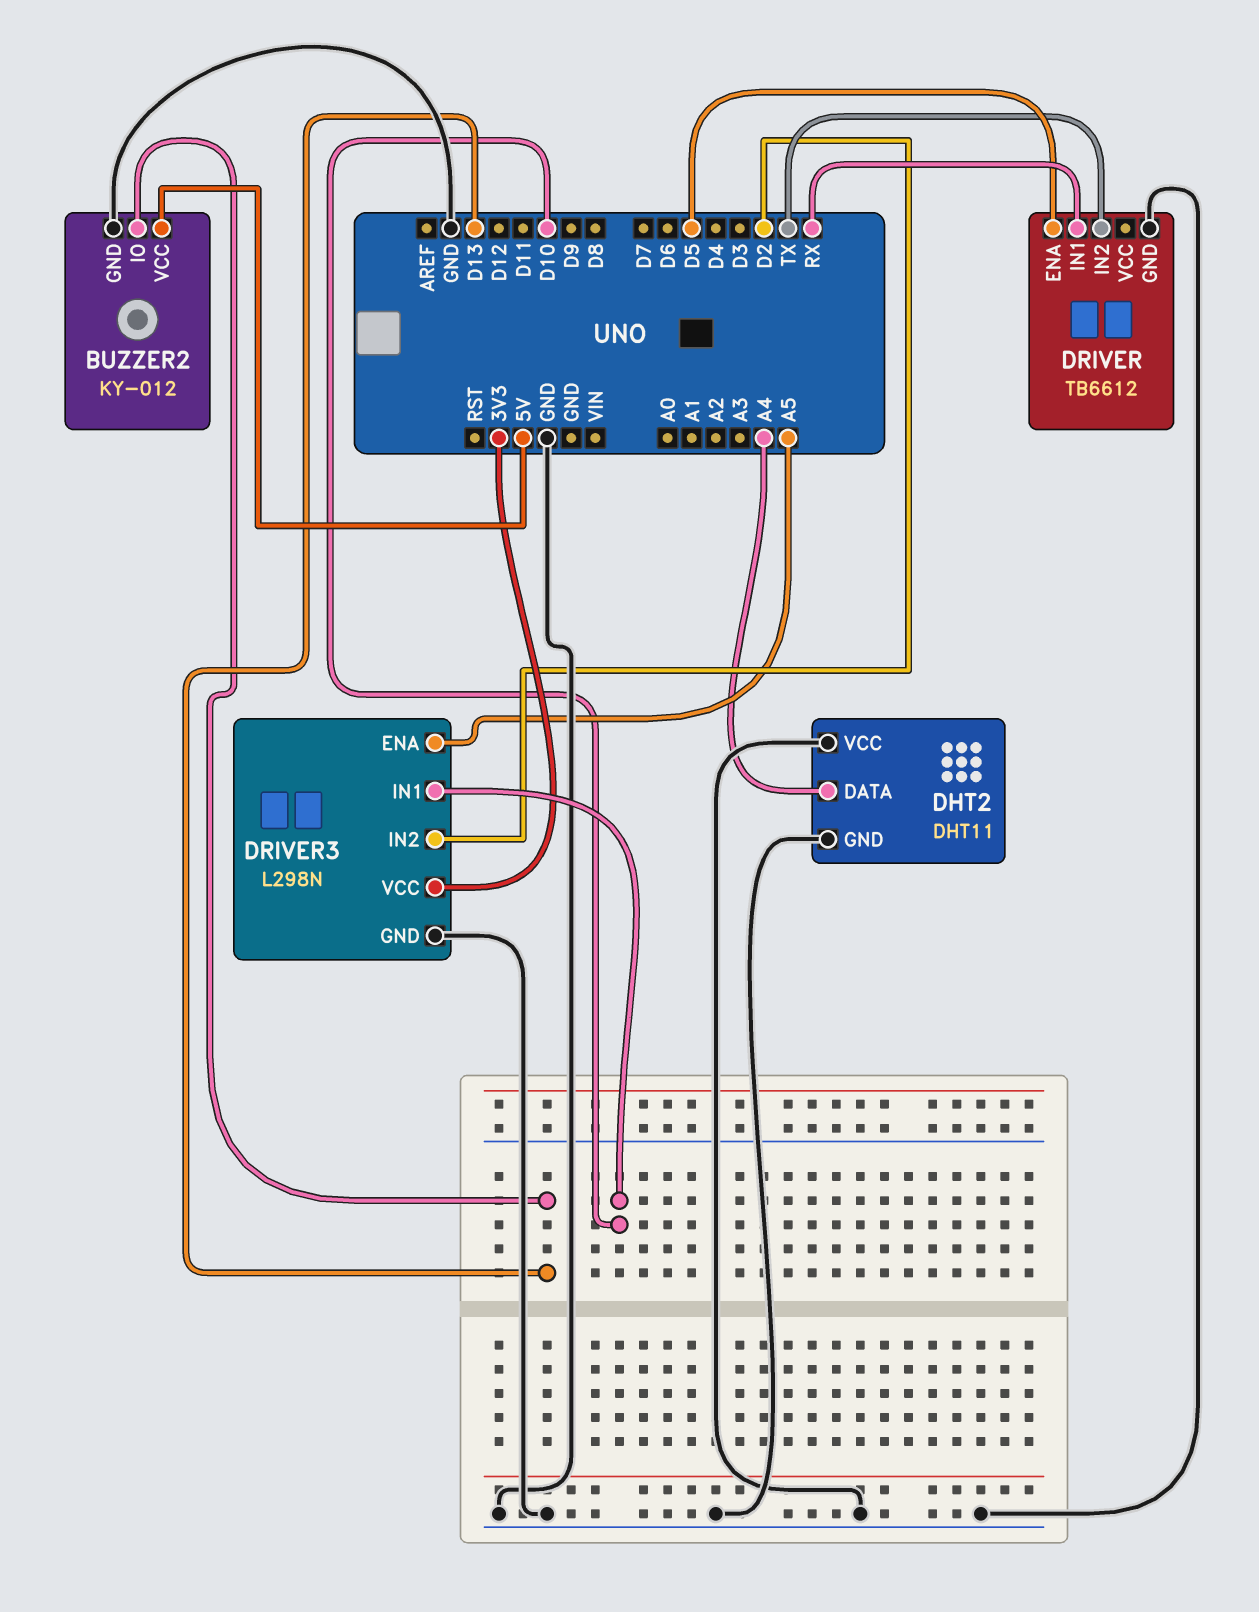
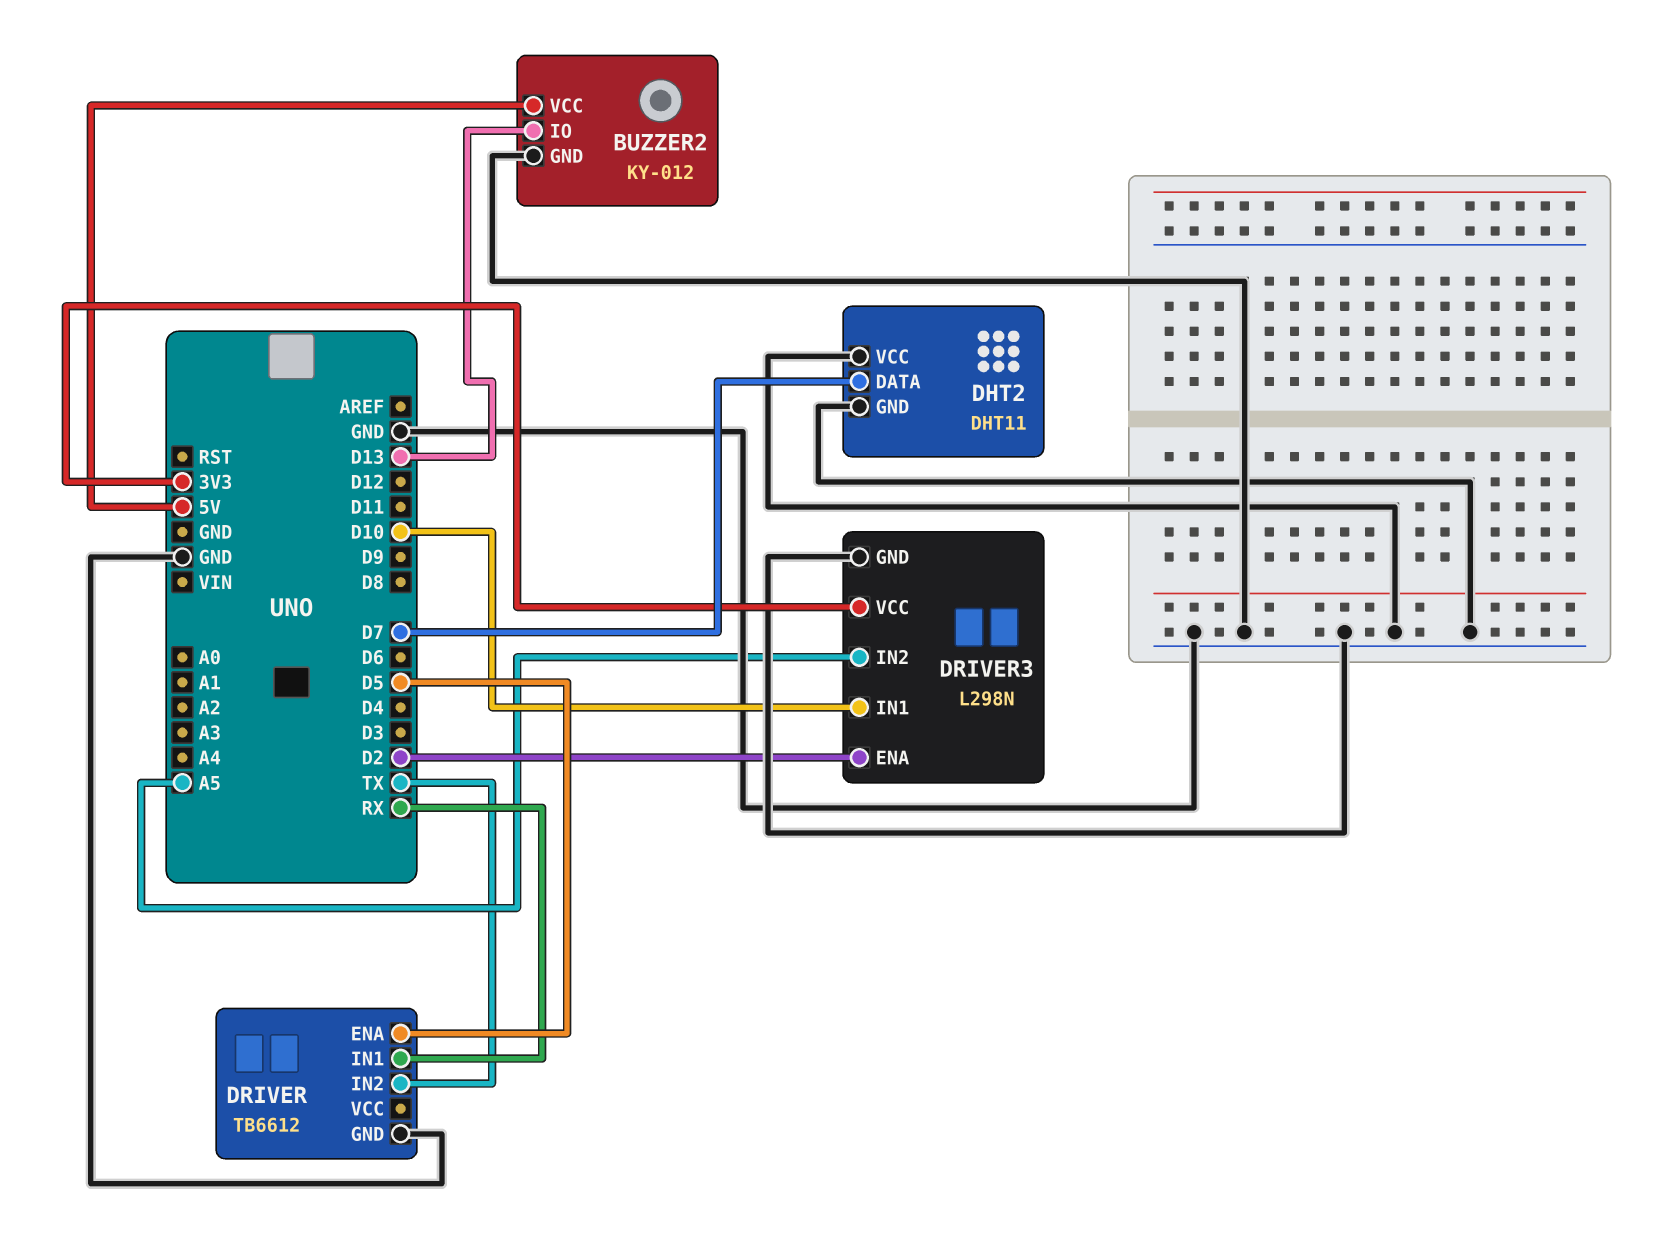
DHT2 pin DATA: A4 -> D7
DRIVER3 pin ENA: A5 -> D2
DRIVER3 pin IN2: D2 -> A5

